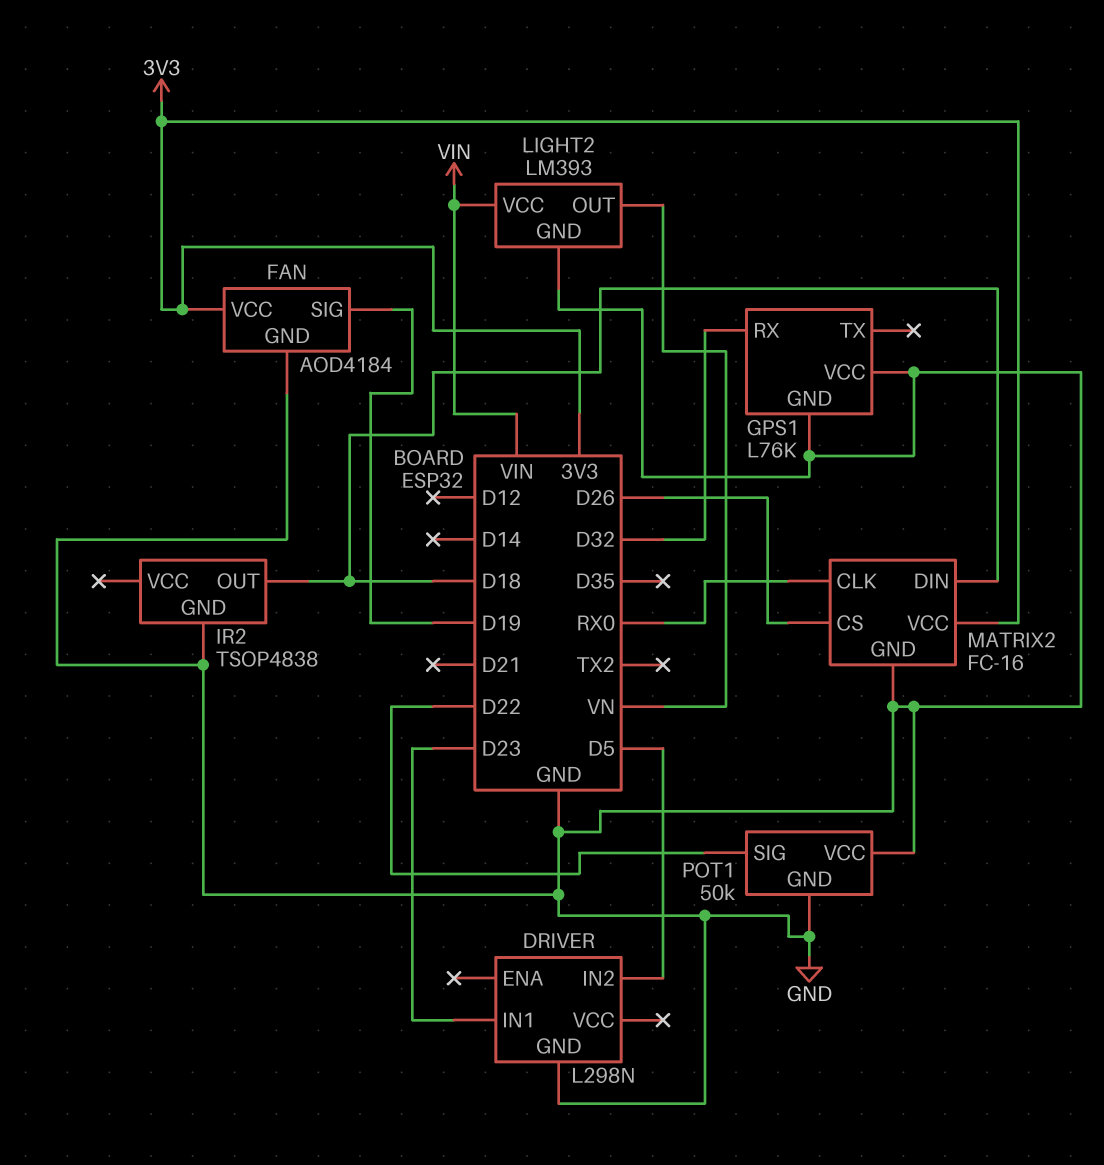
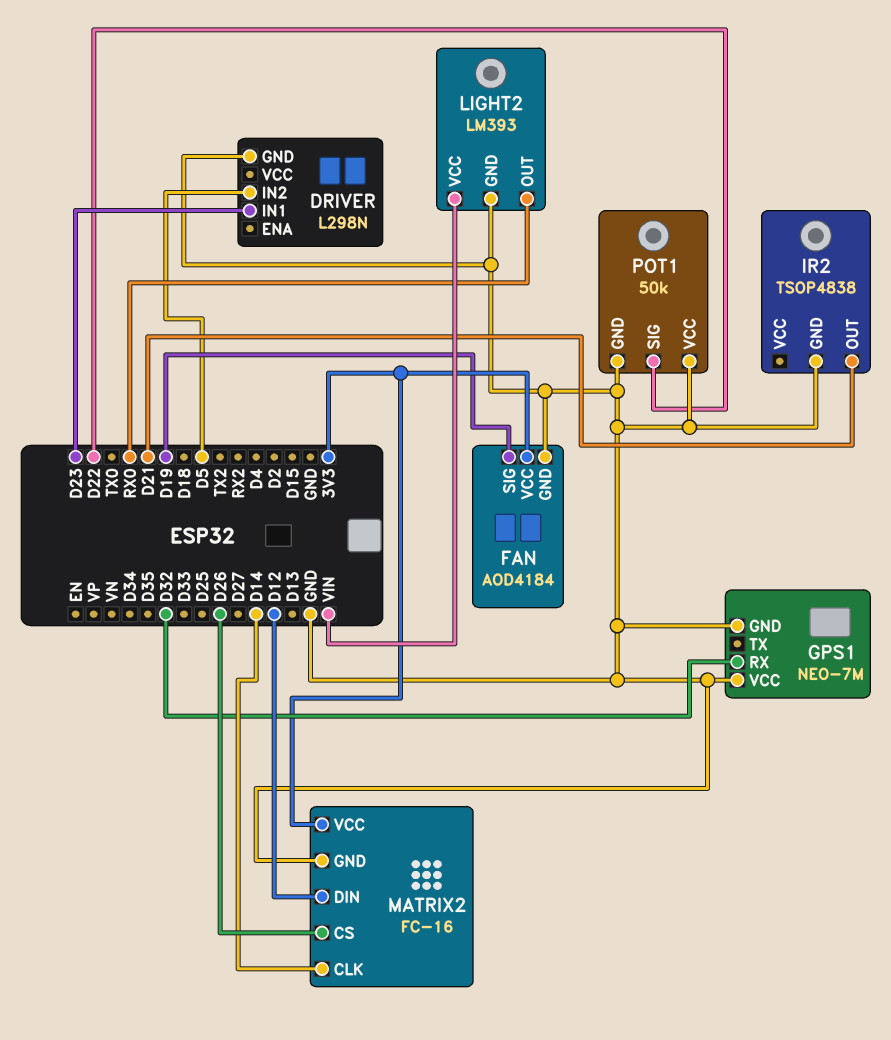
GPS1: L76K -> NEO-7M
IR2 pin OUT: D18 -> D21
LIGHT2 pin OUT: VN -> RX0
MATRIX2 pin CLK: RX0 -> D14
MATRIX2 pin DIN: D18 -> D12

